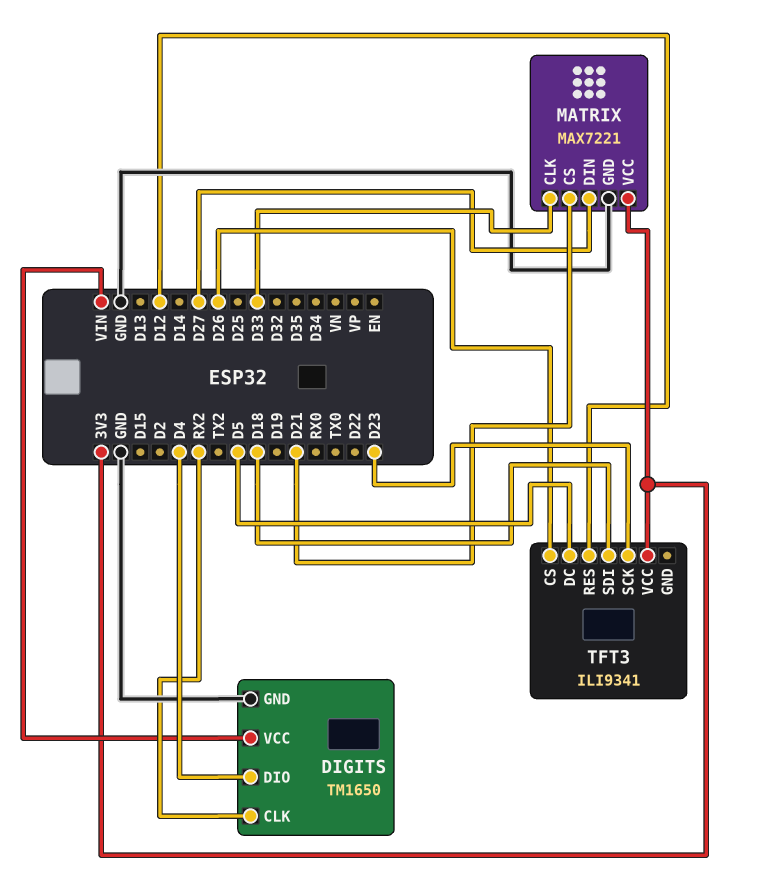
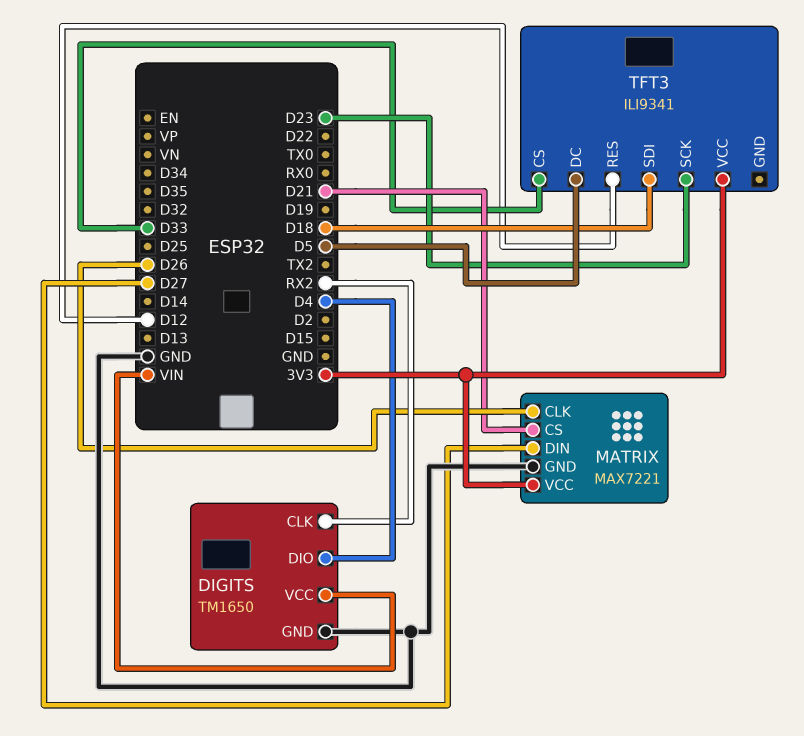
MATRIX pin CLK: D33 -> D26
TFT3 pin CS: D26 -> D33

